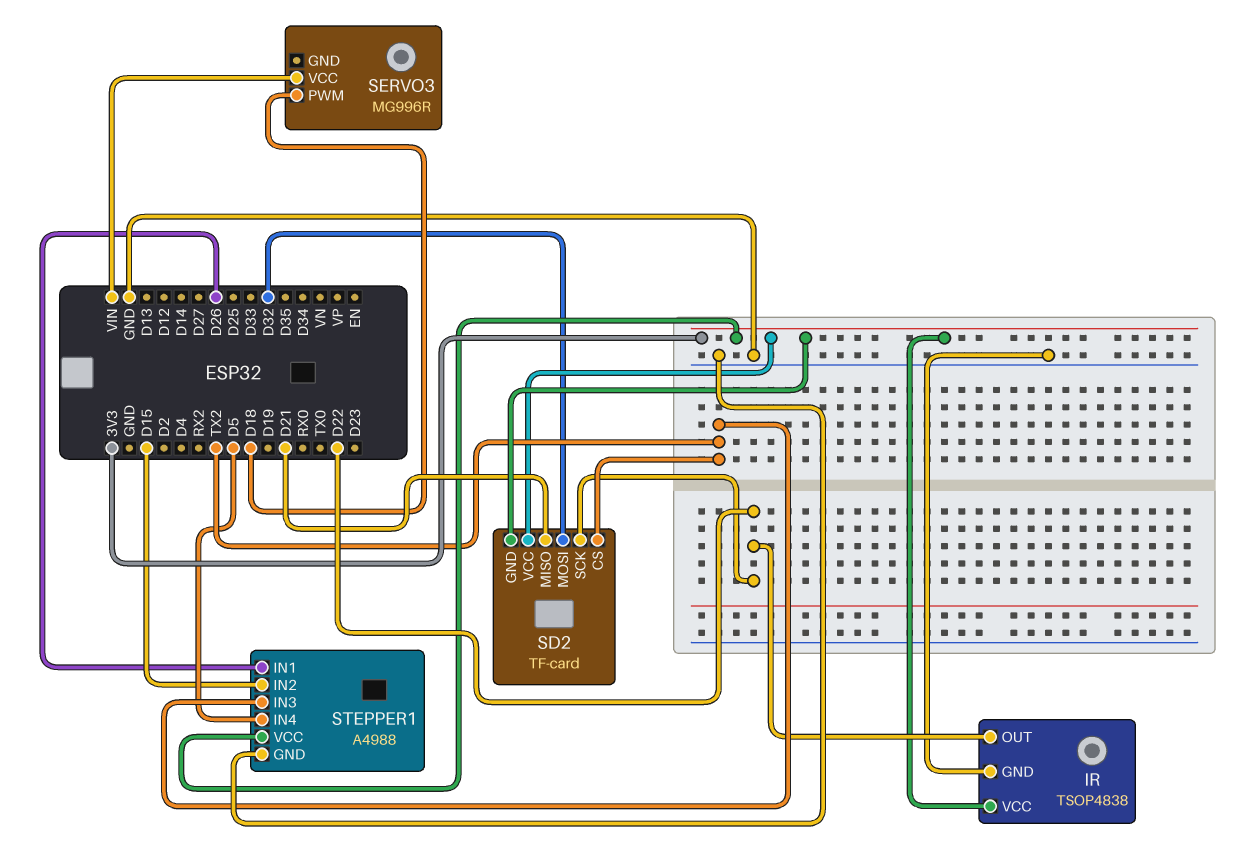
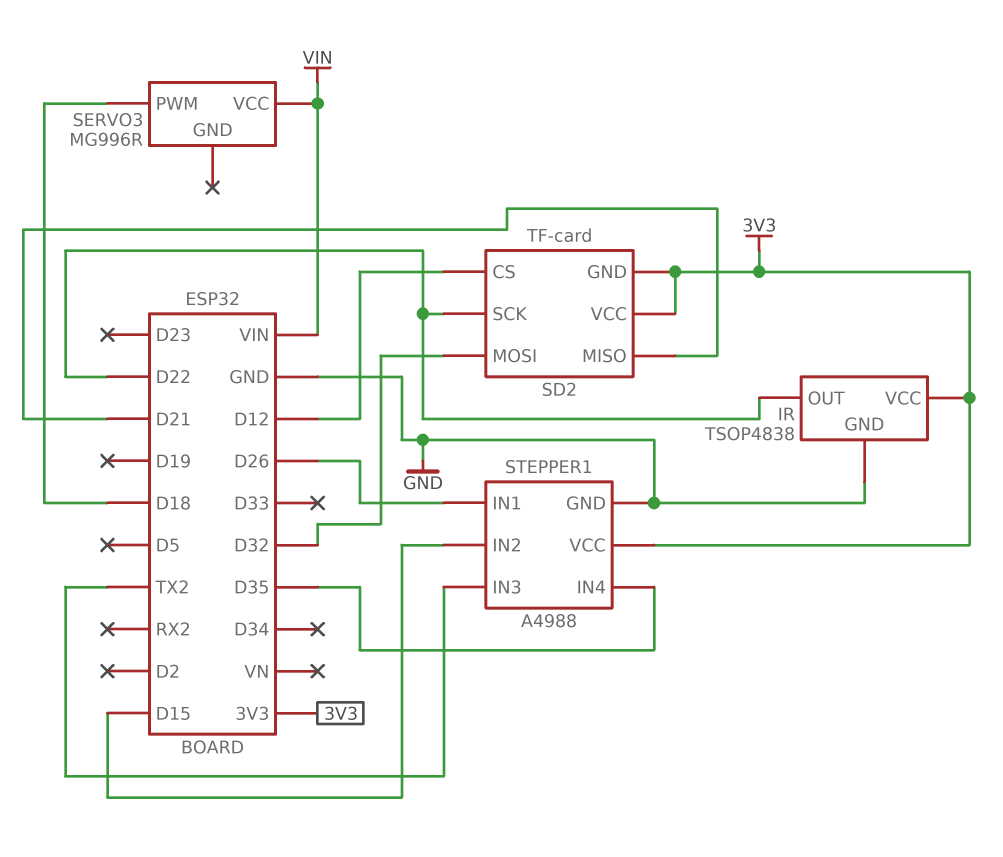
SD2 pin CS: TX2 -> D12
STEPPER1 pin IN4: D5 -> D35

